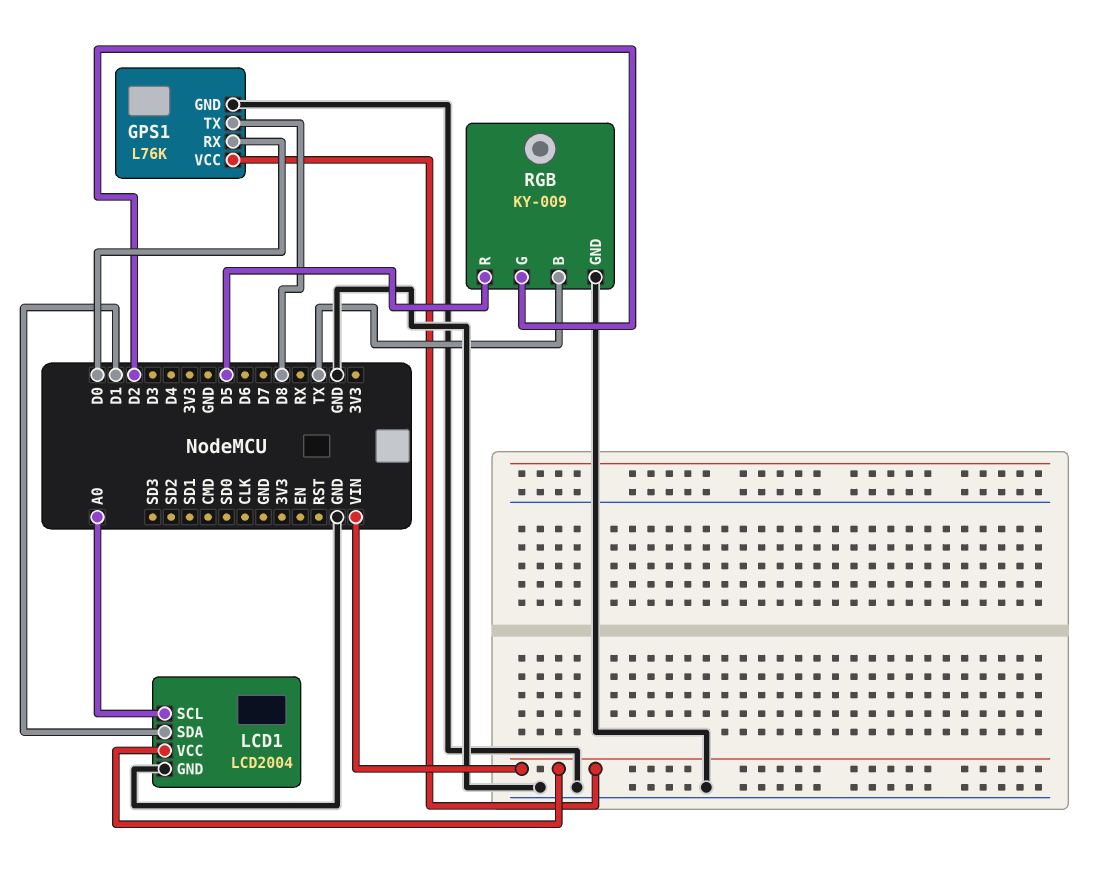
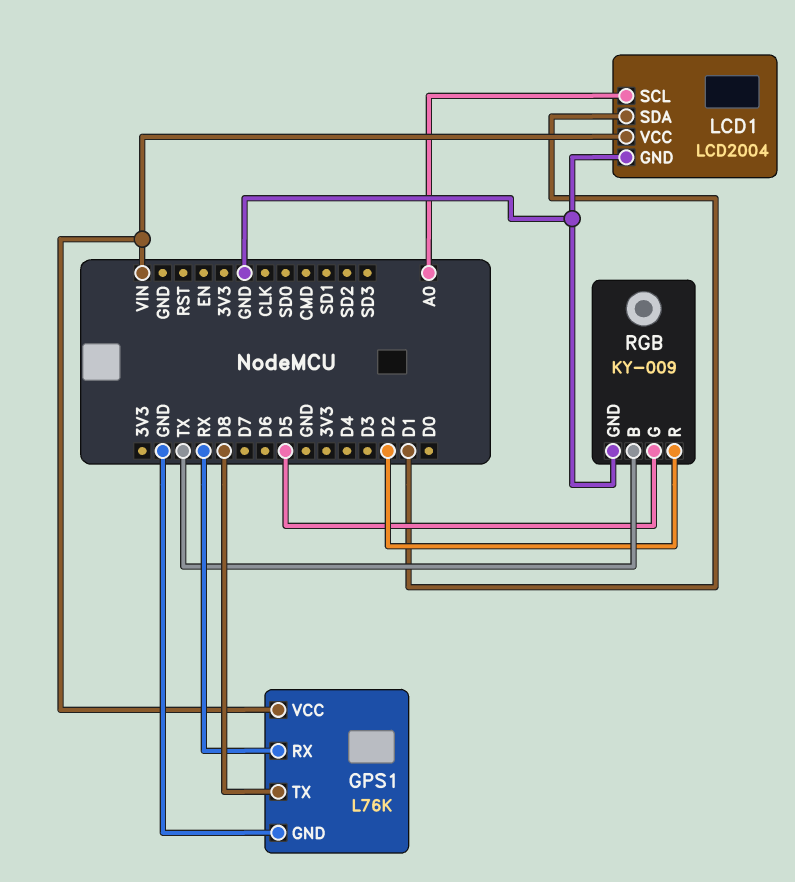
GPS1 pin RX: D0 -> RX
RGB pin G: D2 -> D5
RGB pin R: D5 -> D2

